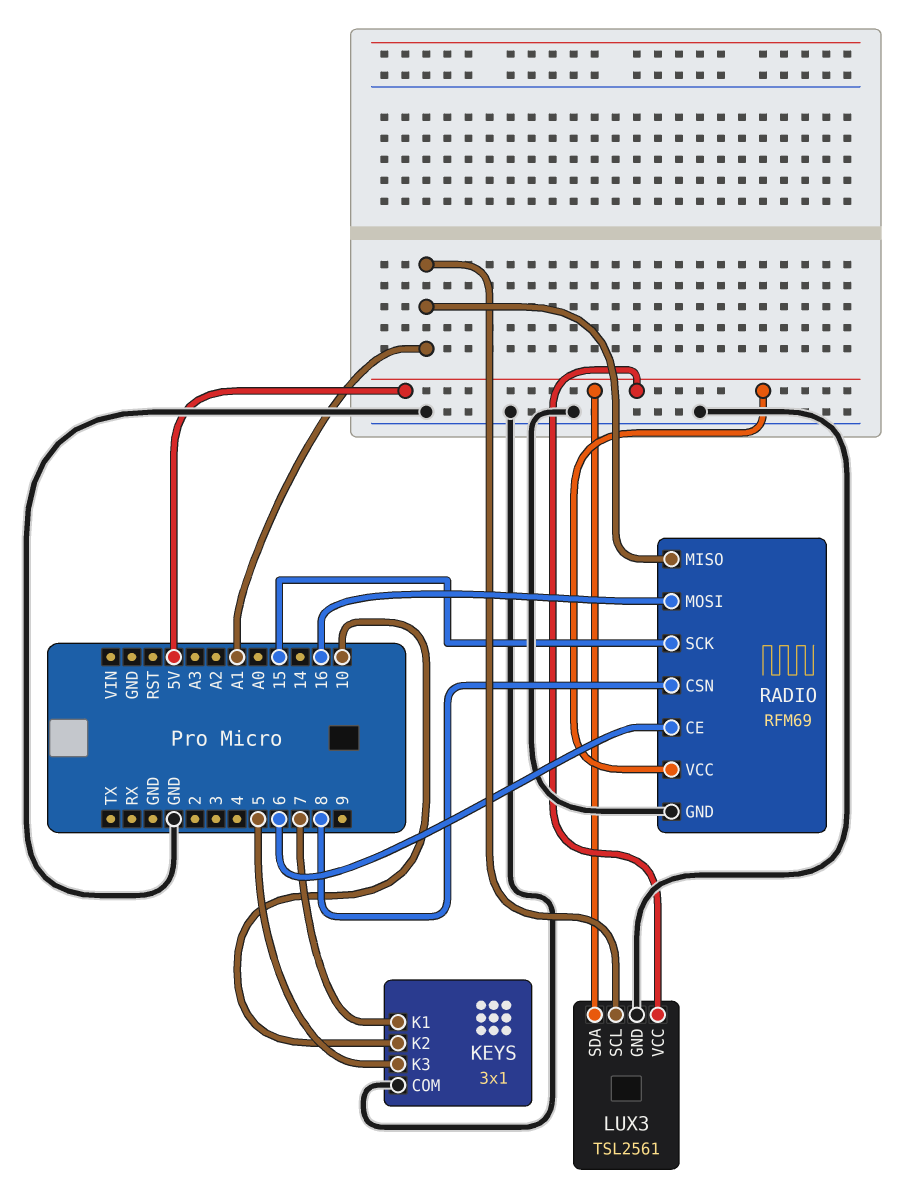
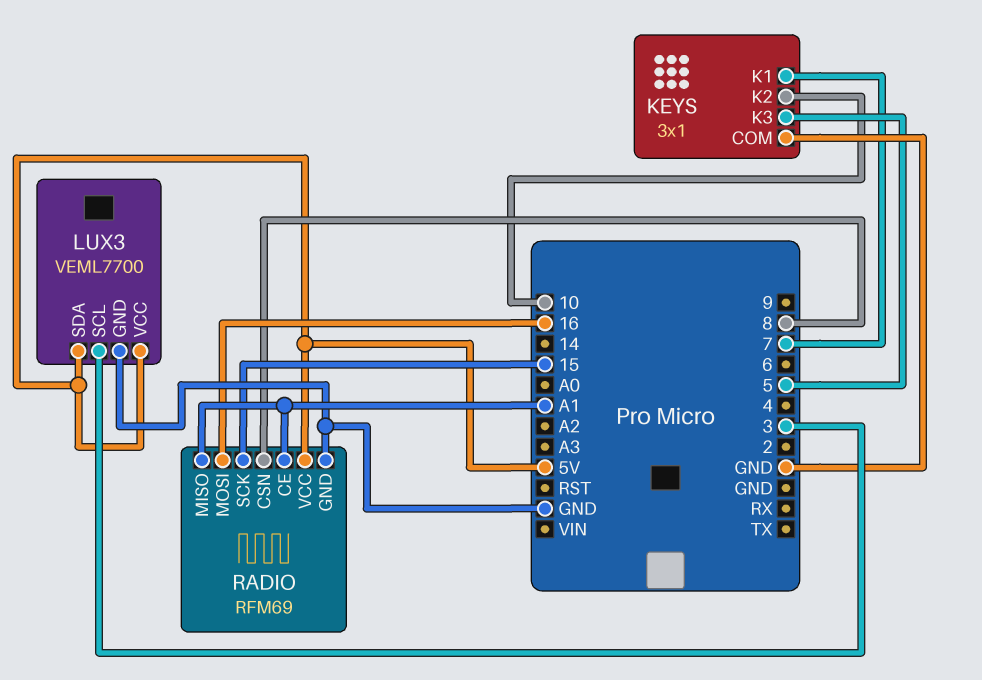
LUX3: TSL2561 -> VEML7700
LUX3 pin SCL: A1 -> 3
RADIO pin CE: 6 -> A1

